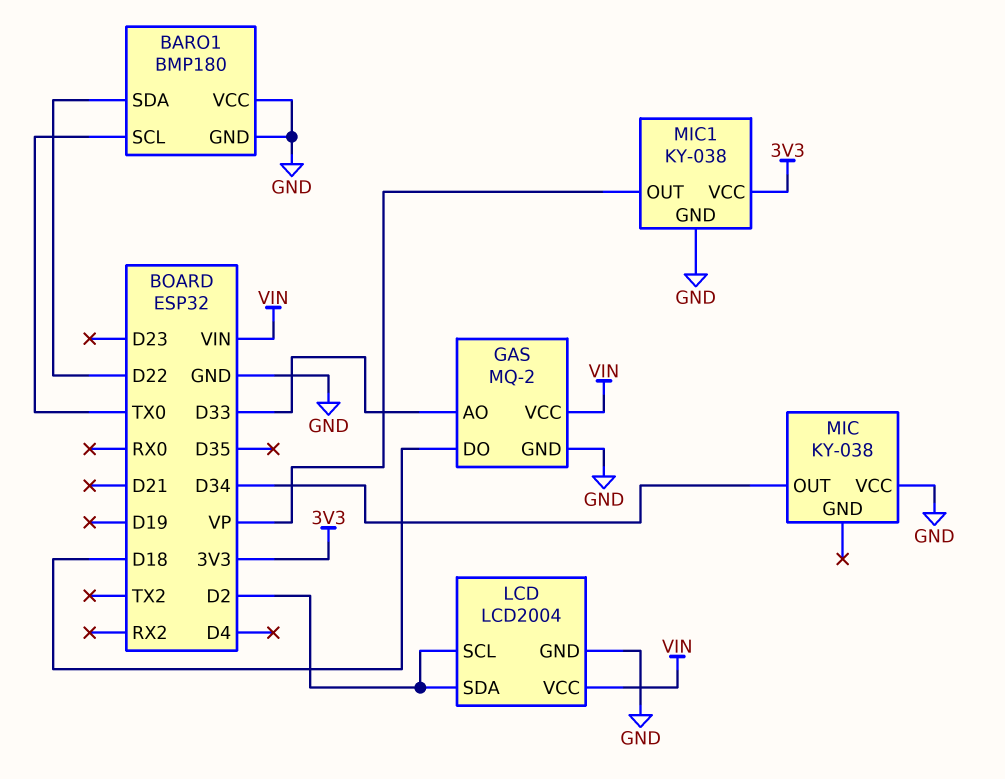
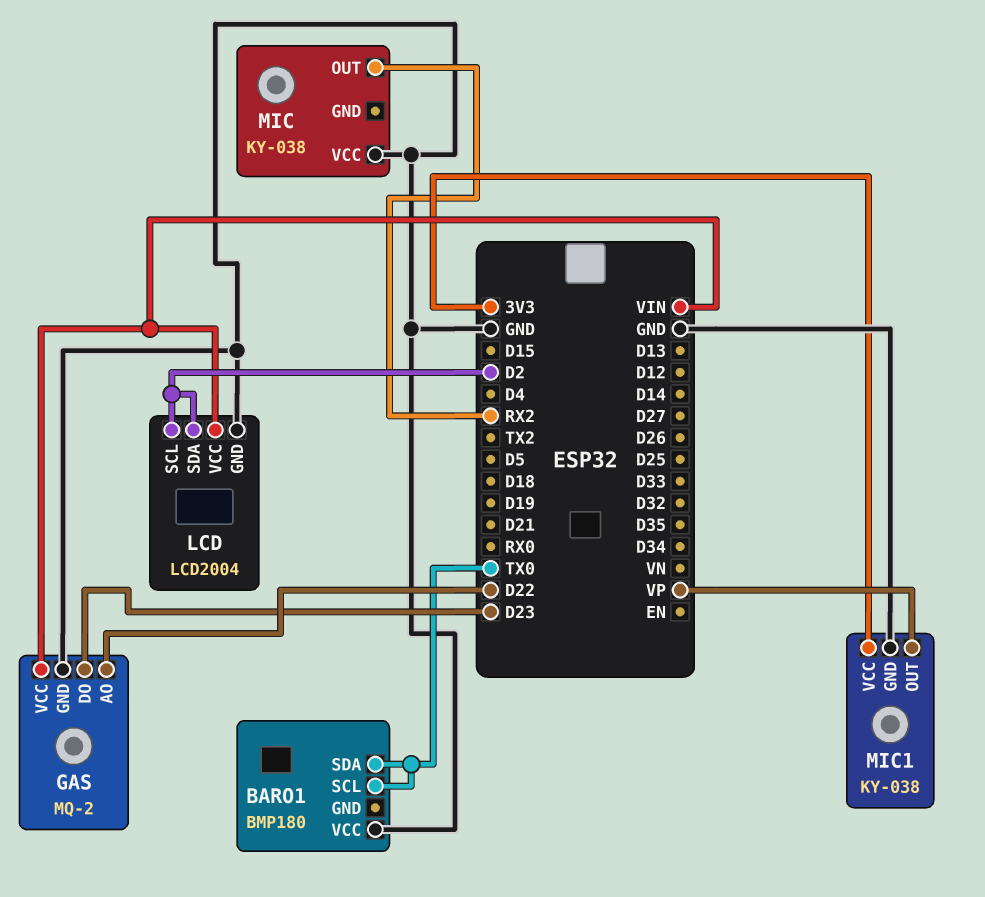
BARO1 pin GND: GND -> none
BARO1 pin SDA: D22 -> TX0
GAS pin AO: D33 -> D22
GAS pin DO: D18 -> D23
MIC pin OUT: D34 -> RX2

